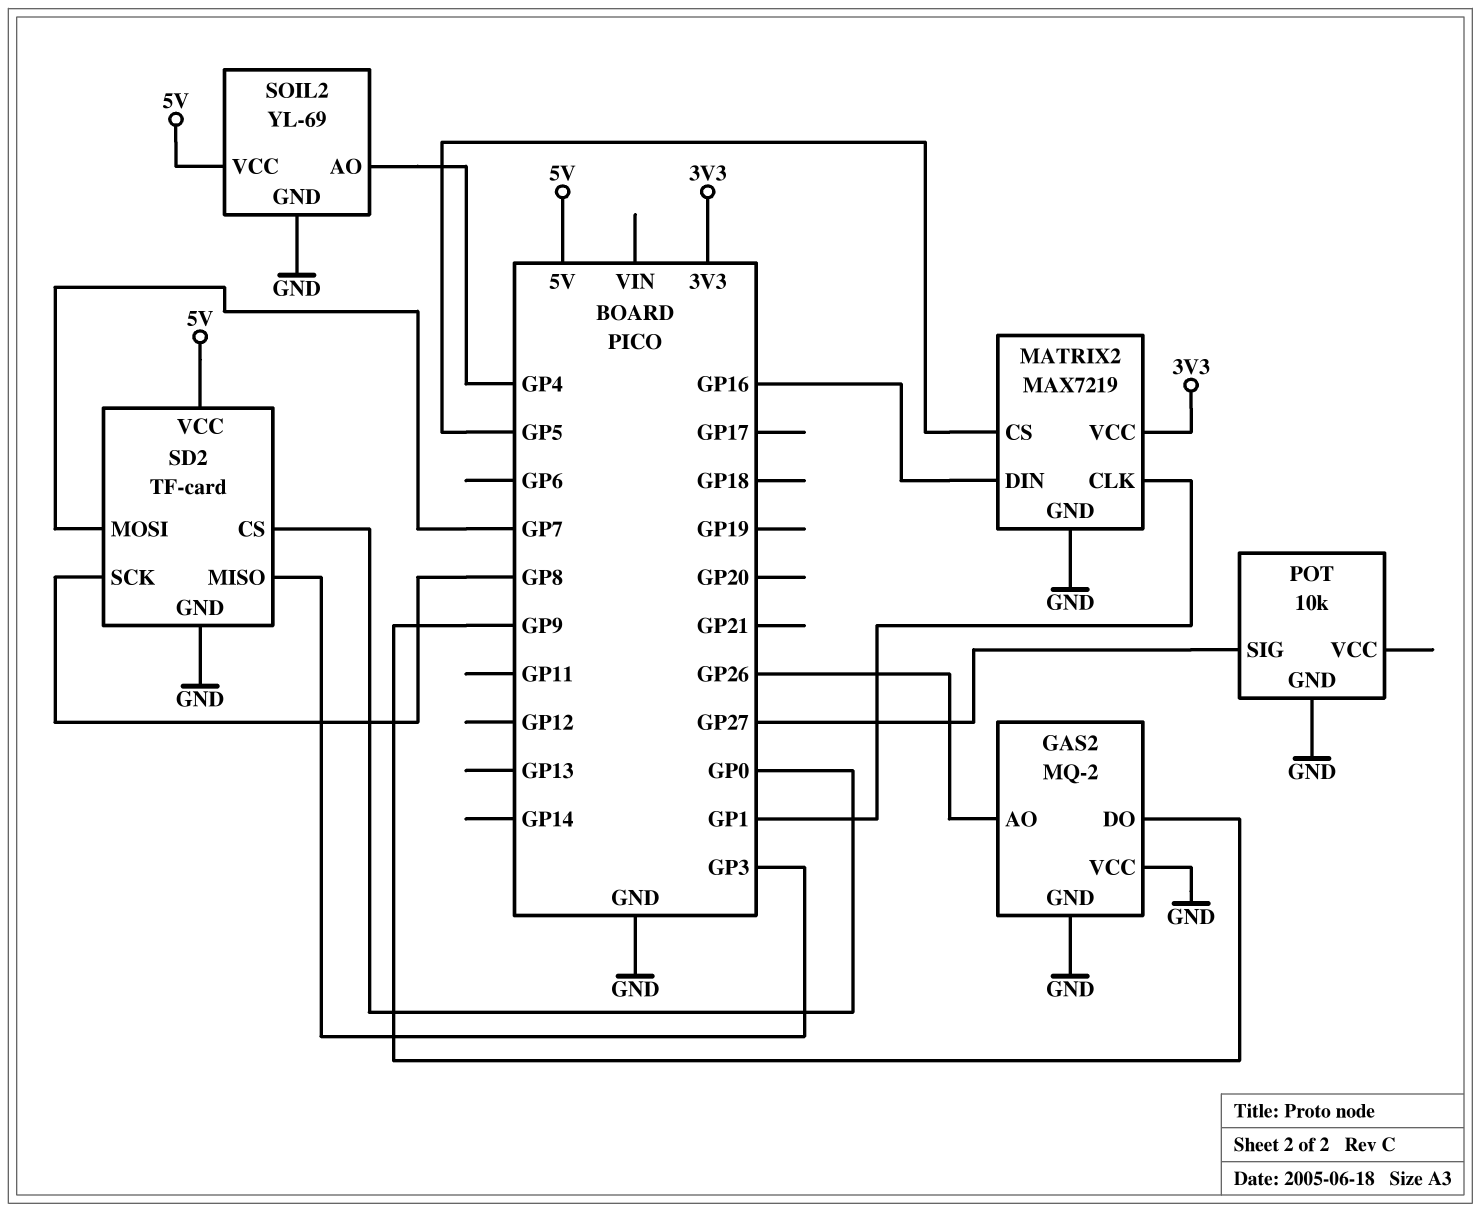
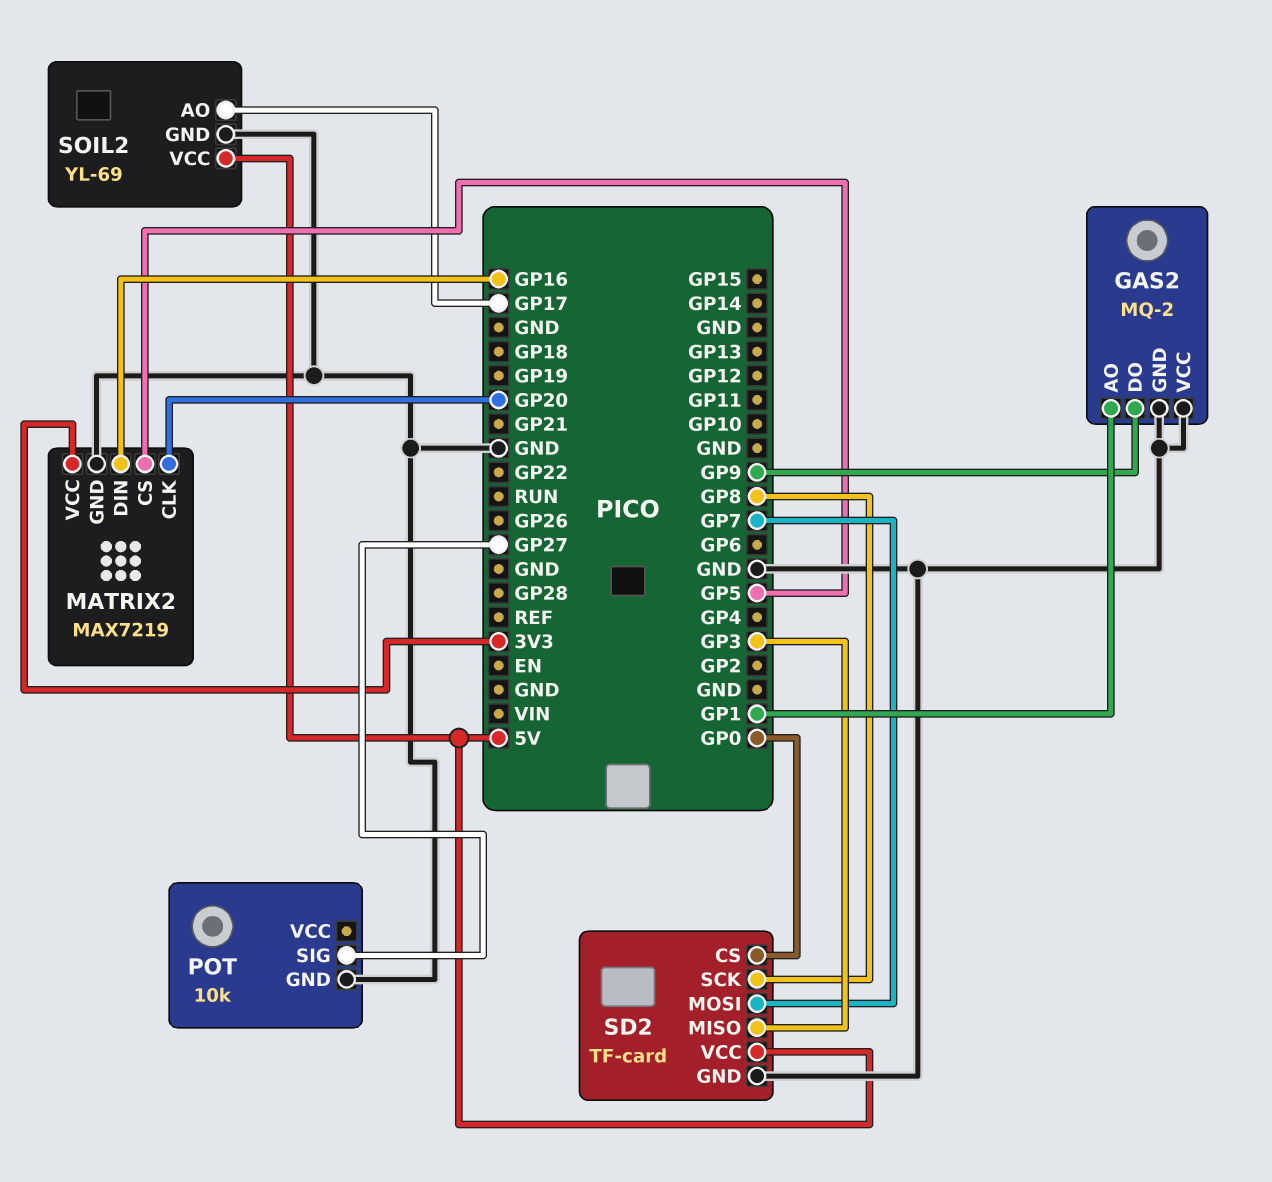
GAS2 pin AO: GP26 -> GP1
MATRIX2 pin CLK: GP1 -> GP20
SOIL2 pin AO: GP4 -> GP17

